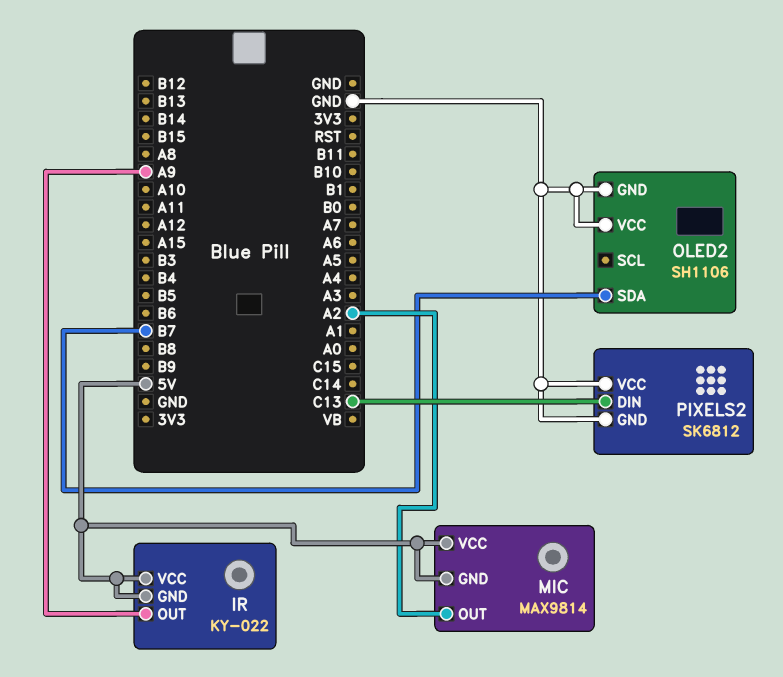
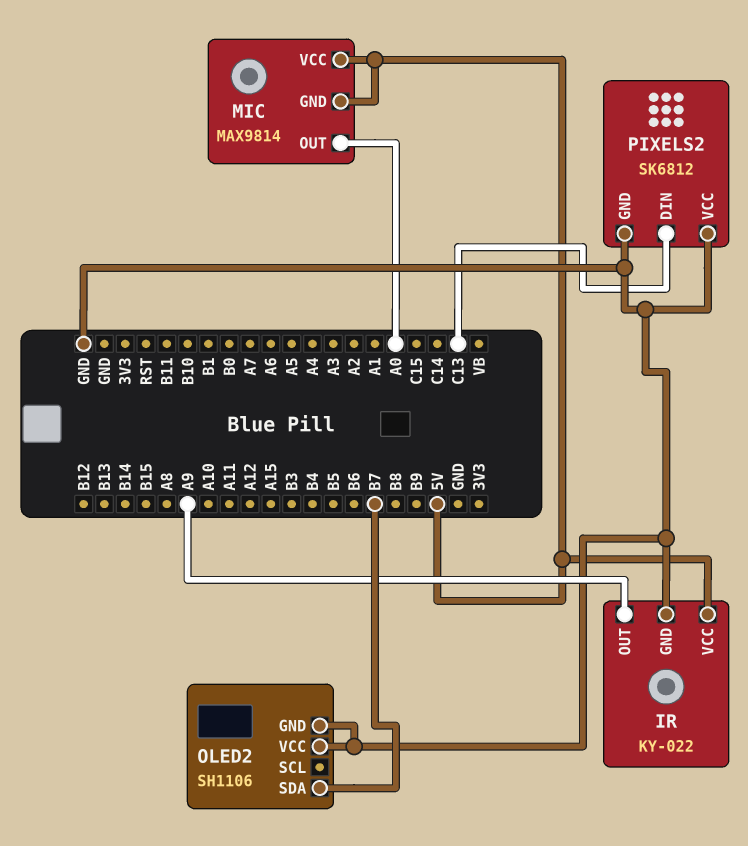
IR pin GND: 5V -> GND
MIC pin OUT: A2 -> A0

